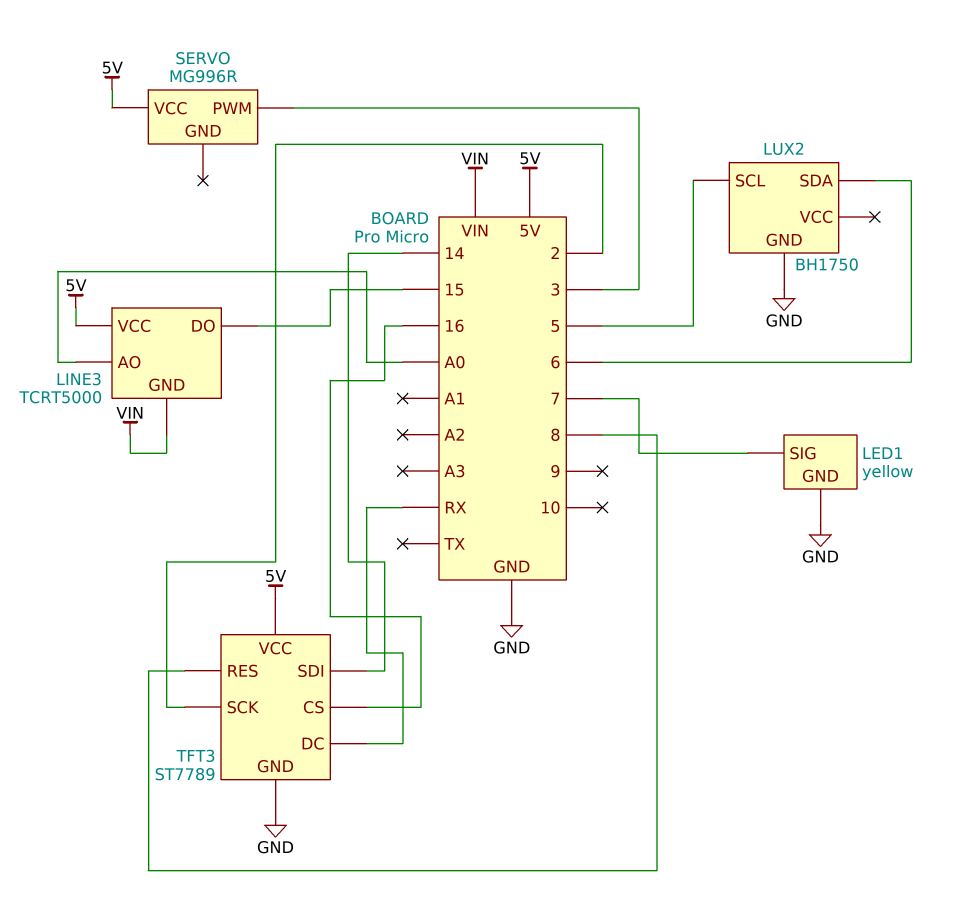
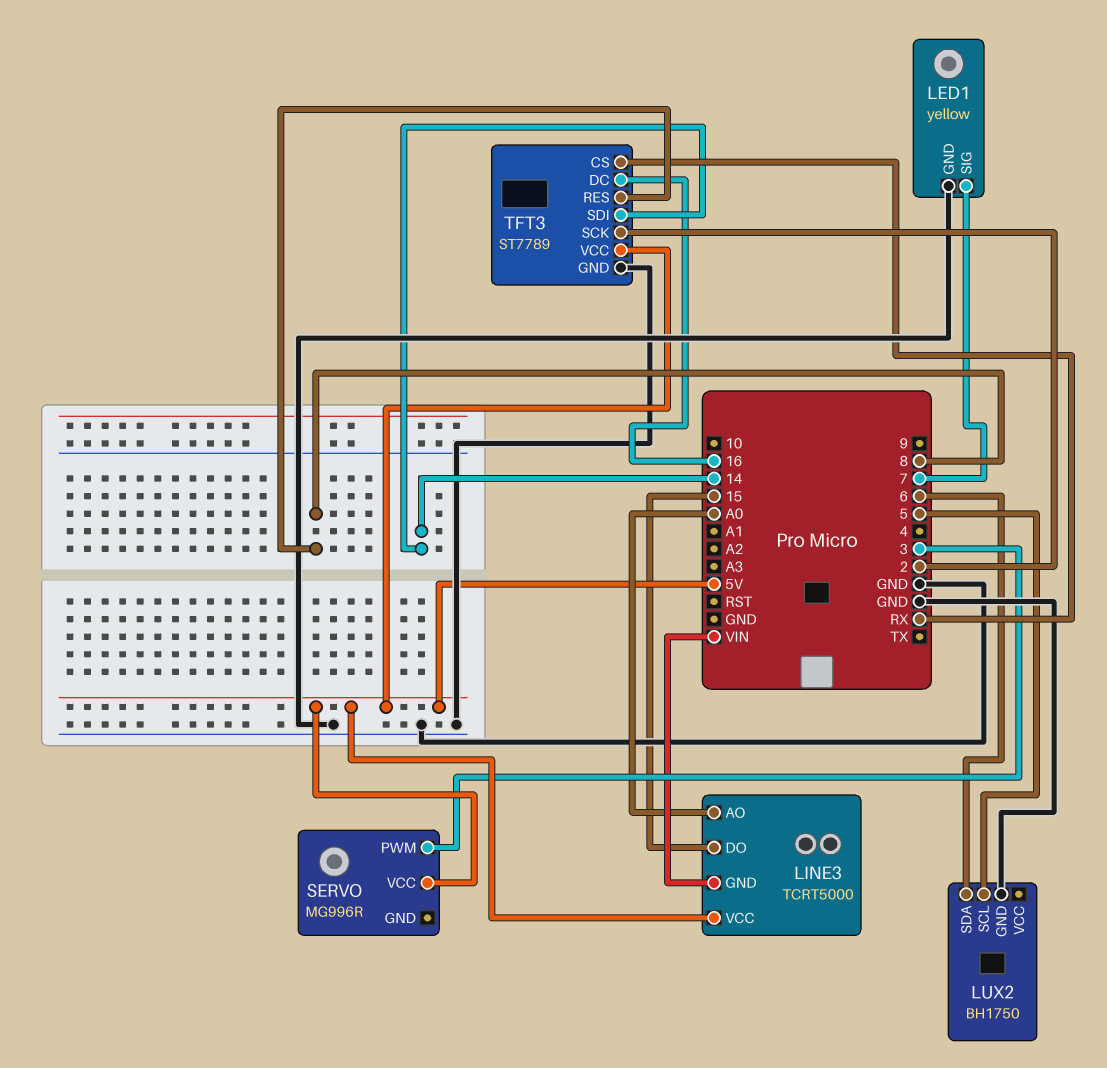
TFT3 pin CS: 16 -> RX
TFT3 pin DC: RX -> 16

